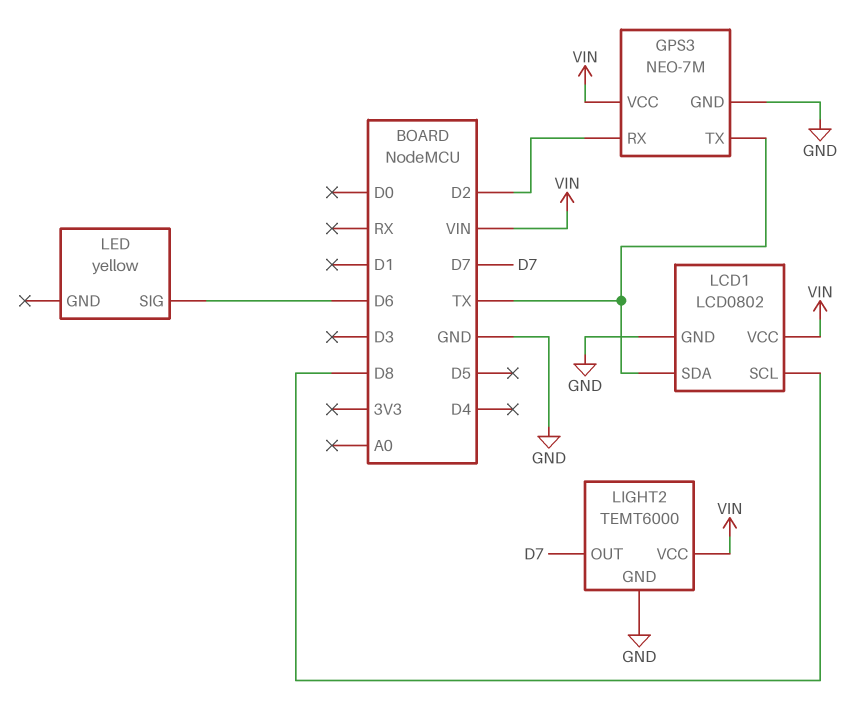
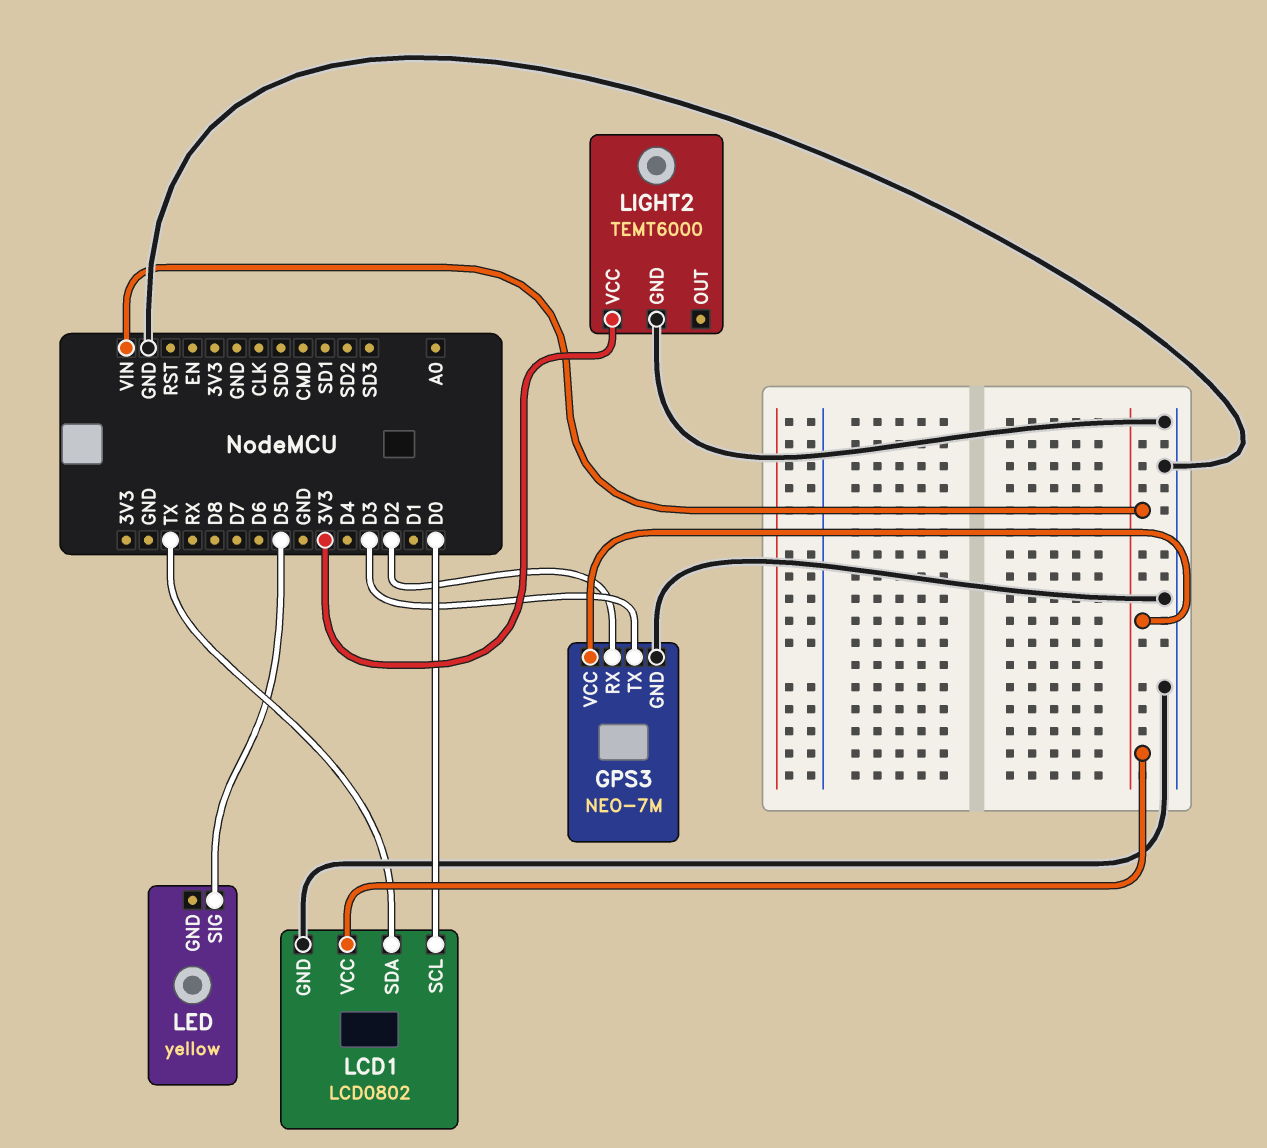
GPS3 pin TX: TX -> D3
LCD1 pin SCL: D8 -> D0
LED pin SIG: D6 -> D5
LIGHT2 pin OUT: D7 -> none
LIGHT2 pin VCC: VIN -> 3V3

